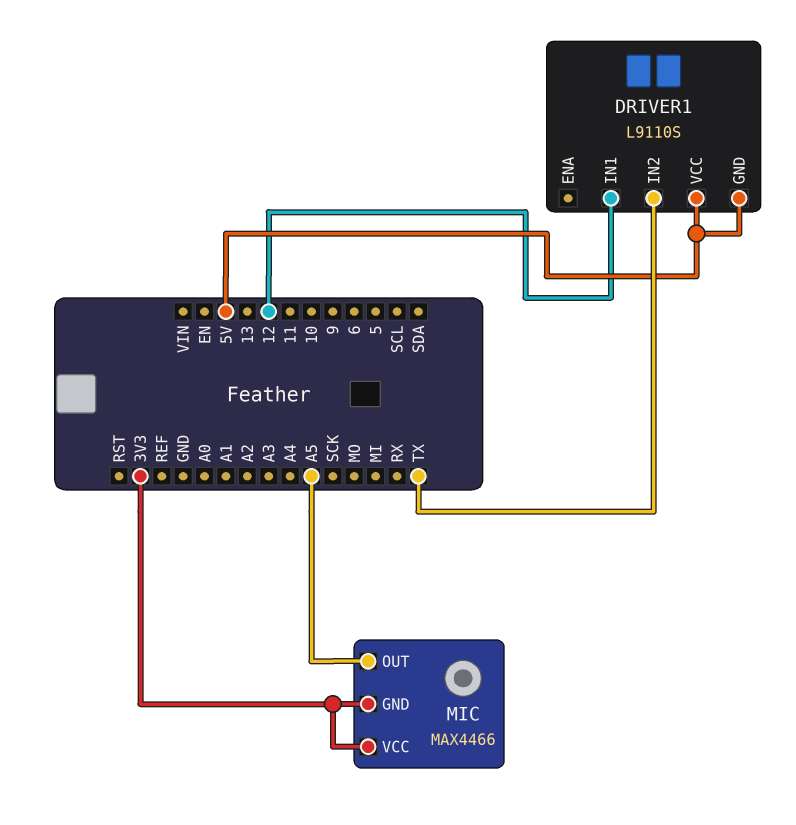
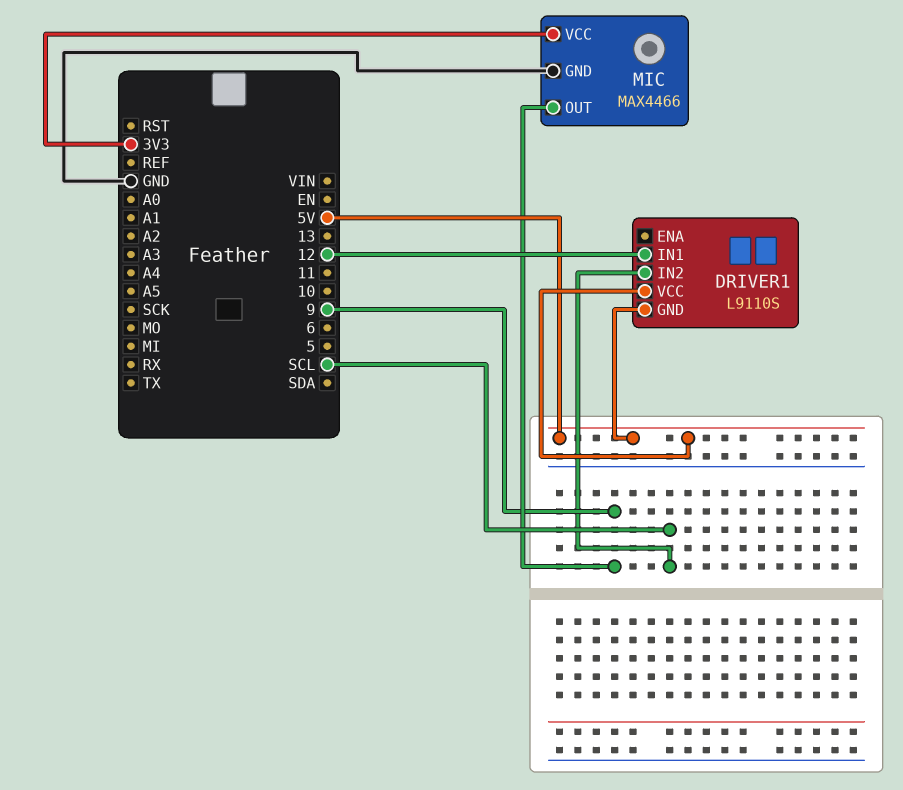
DRIVER1 pin IN2: TX -> SCL
MIC pin GND: 3V3 -> GND
MIC pin OUT: A5 -> 9

